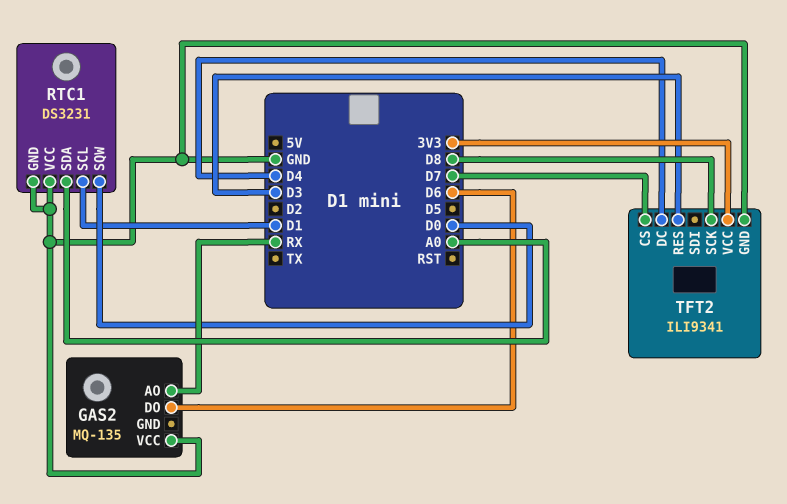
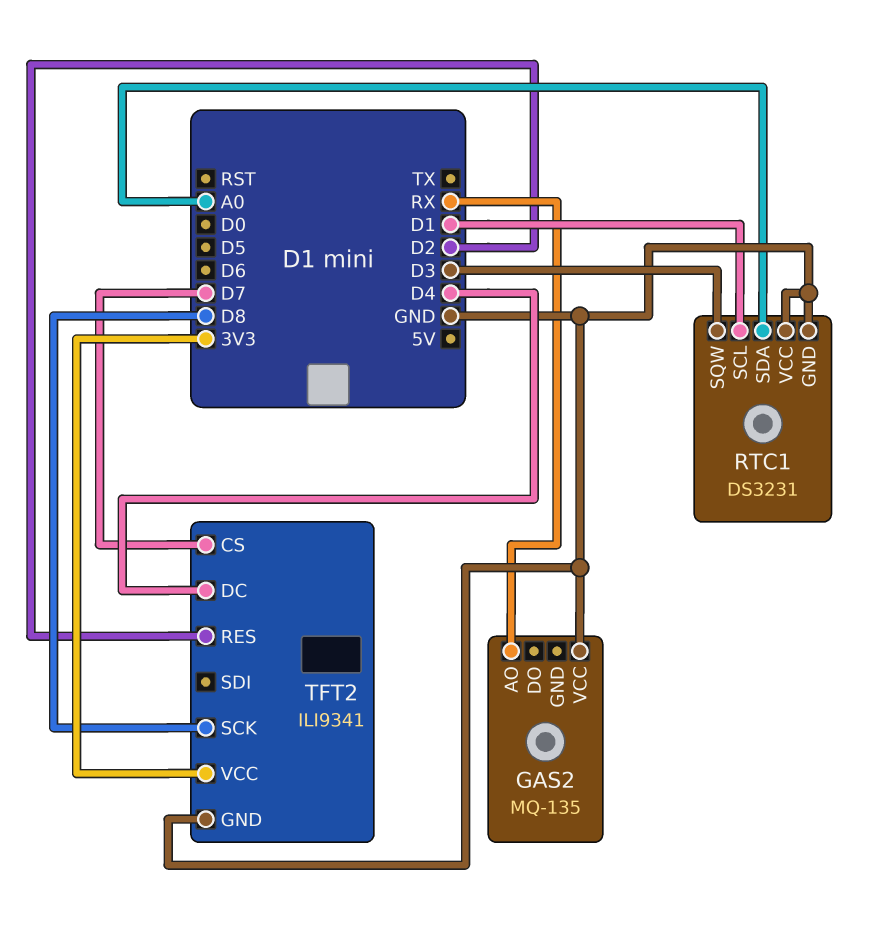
GAS2 pin DO: D6 -> none
RTC1 pin SQW: D0 -> D3
TFT2 pin RES: D3 -> D2

